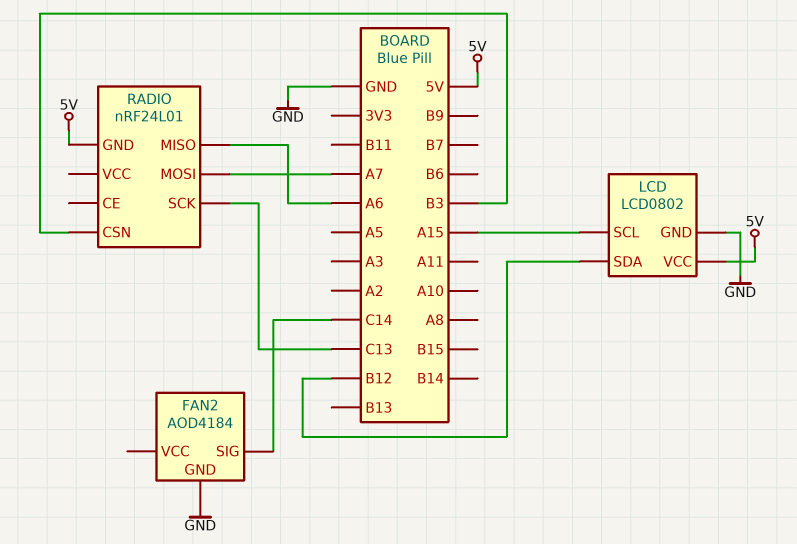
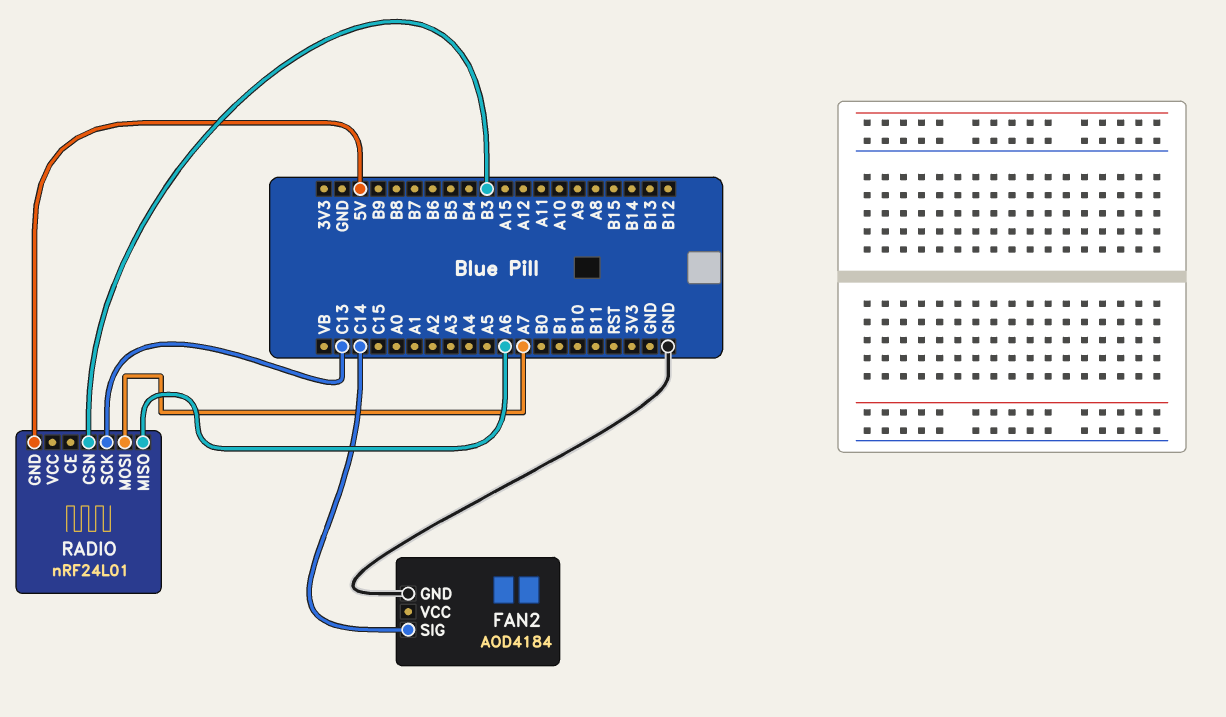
LCD: LCD0802 -> none
LCD pin GND: GND -> none
LCD pin SCL: A15 -> none
LCD pin SDA: B12 -> none
LCD pin VCC: 5V -> none

